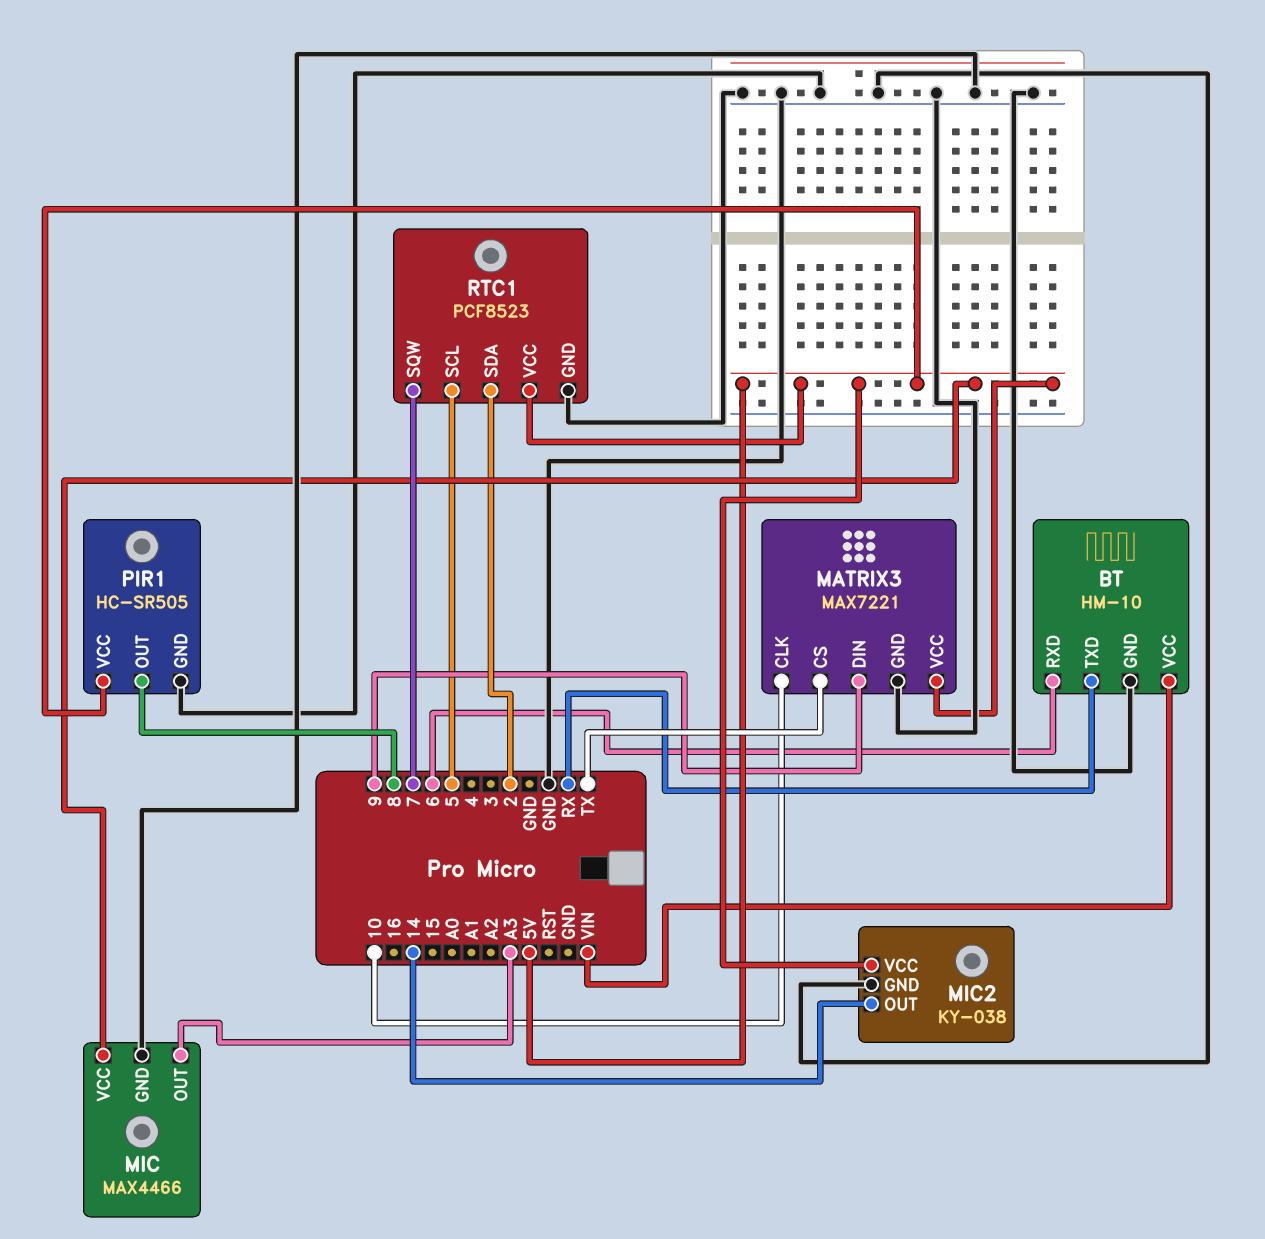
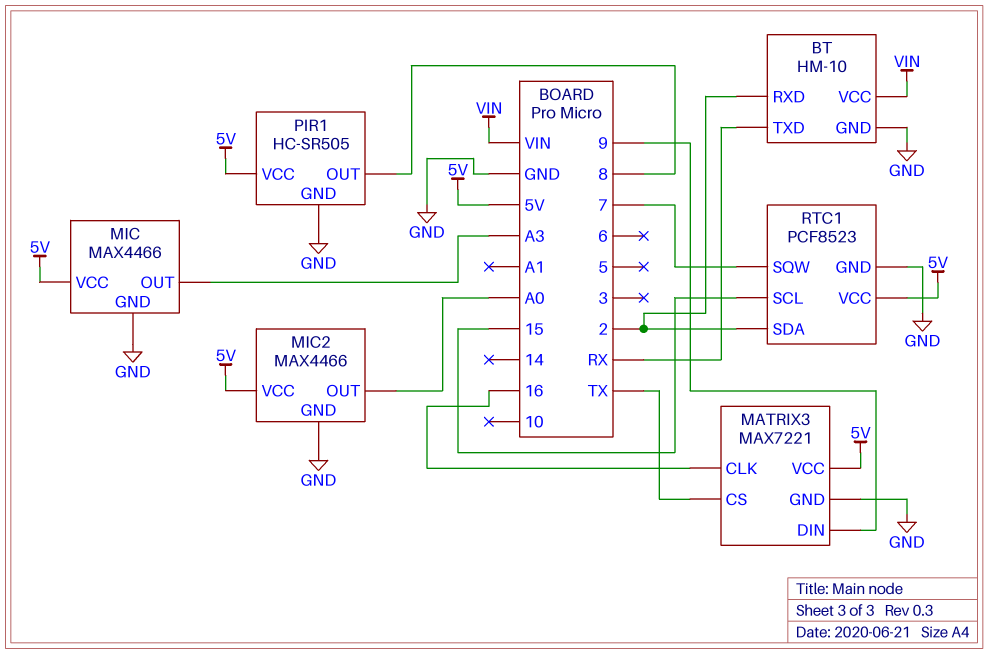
BT pin RXD: 6 -> 2
MATRIX3 pin CLK: 10 -> 16
MIC2: KY-038 -> MAX4466
MIC2 pin OUT: 14 -> A0
RTC1 pin SCL: 5 -> 15

